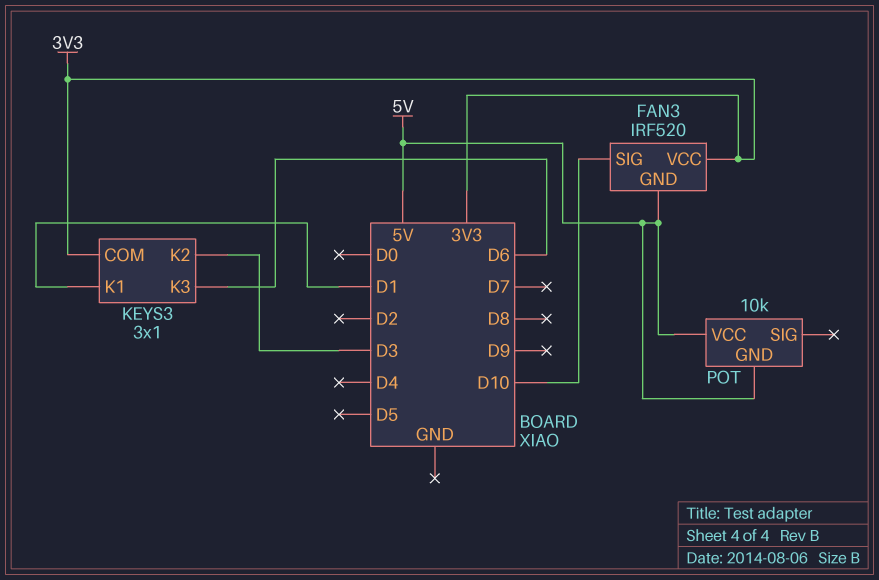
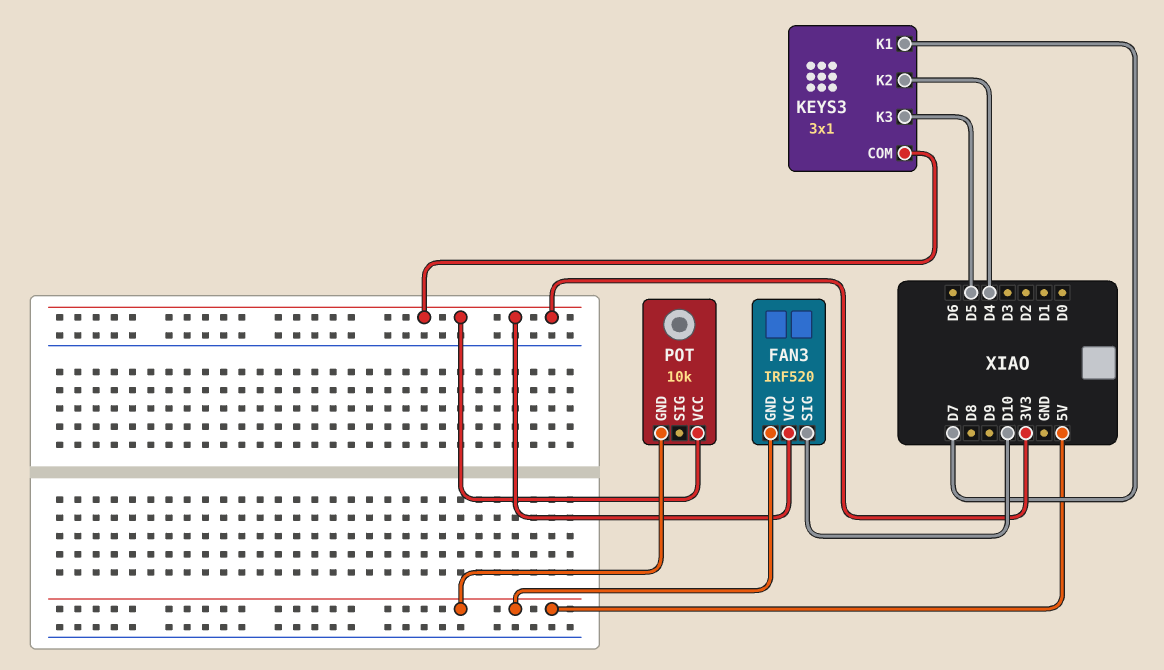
KEYS3 pin K1: D1 -> D7
KEYS3 pin K2: D3 -> D4
KEYS3 pin K3: D6 -> D5
POT pin VCC: 5V -> 3V3

